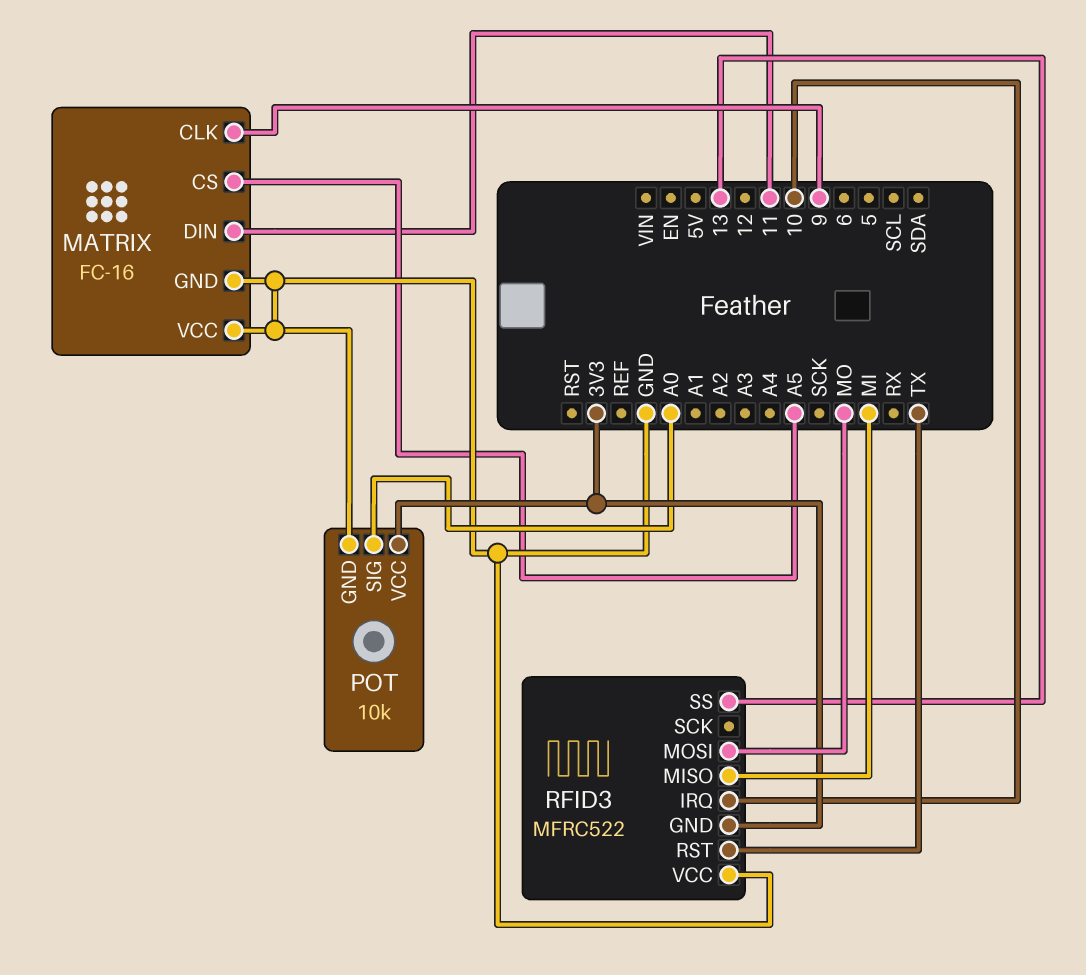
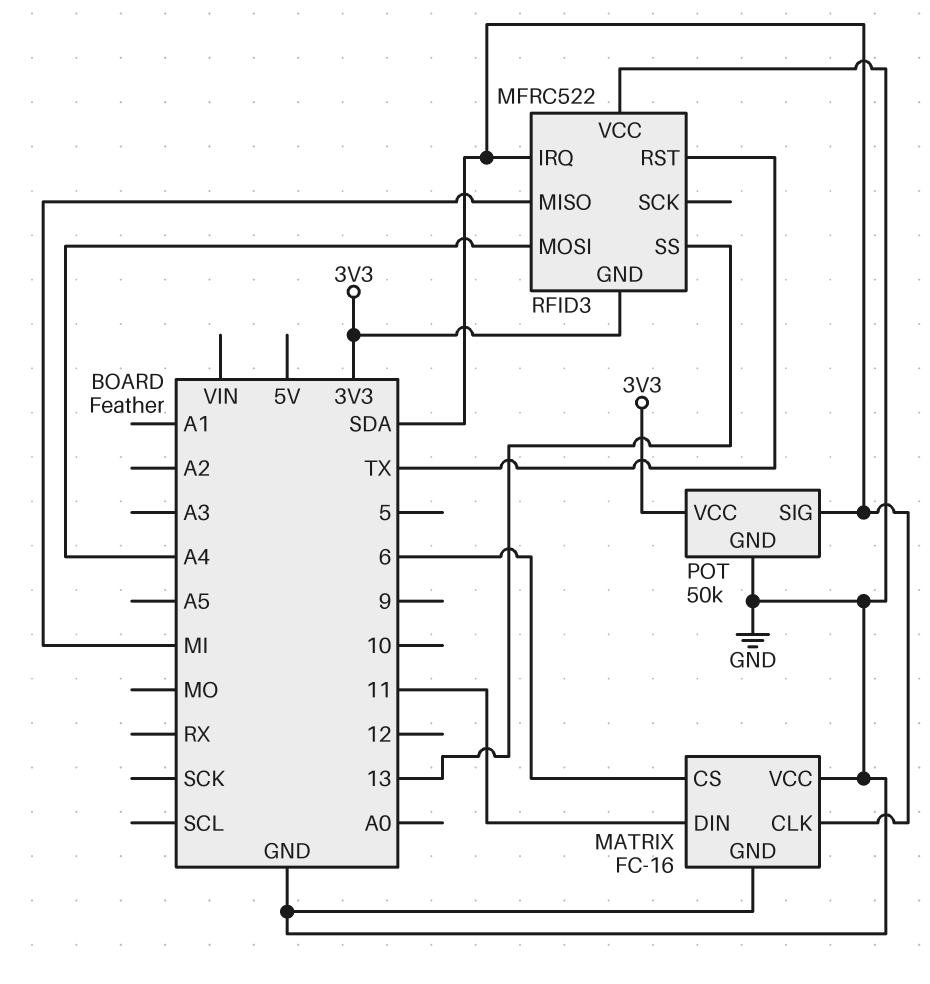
MATRIX pin CLK: 9 -> SDA
MATRIX pin CS: A5 -> 6
POT: 10k -> 50k
POT pin SIG: A0 -> SDA
RFID3 pin IRQ: 10 -> SDA
RFID3 pin MOSI: MO -> A4

